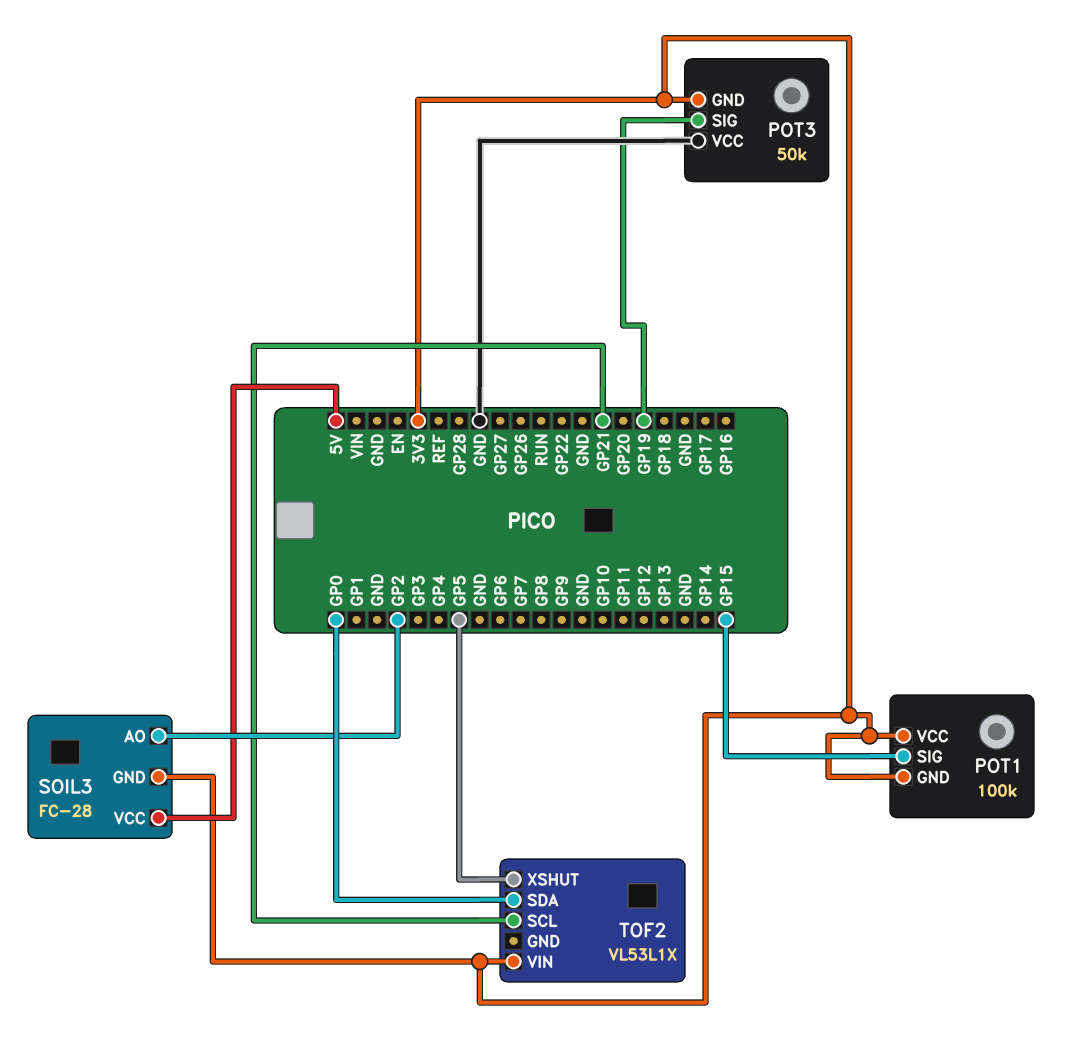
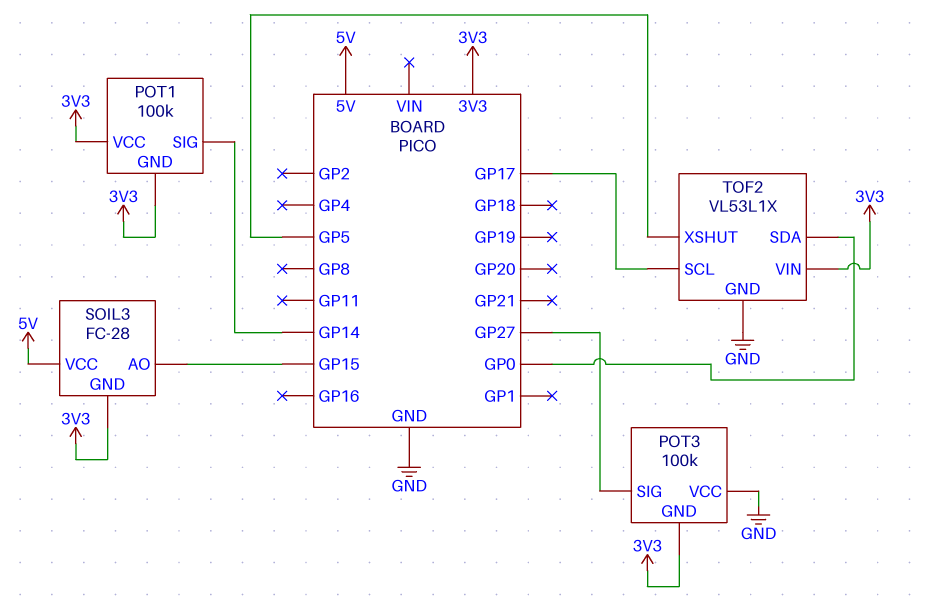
POT1 pin SIG: GP15 -> GP14
POT3: 50k -> 100k
POT3 pin SIG: GP19 -> GP27
SOIL3 pin AO: GP2 -> GP15
TOF2 pin GND: none -> GND
TOF2 pin SCL: GP21 -> GP17

